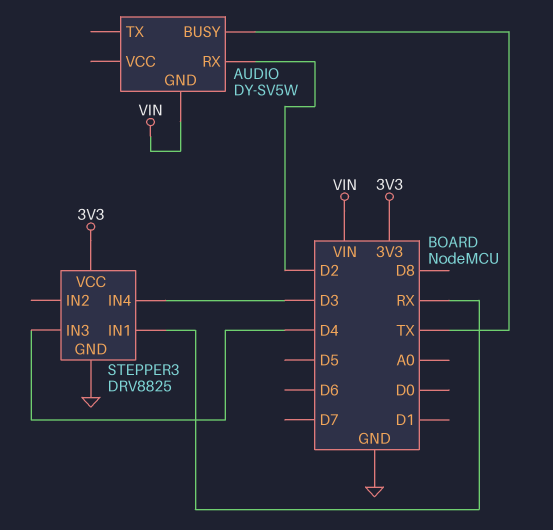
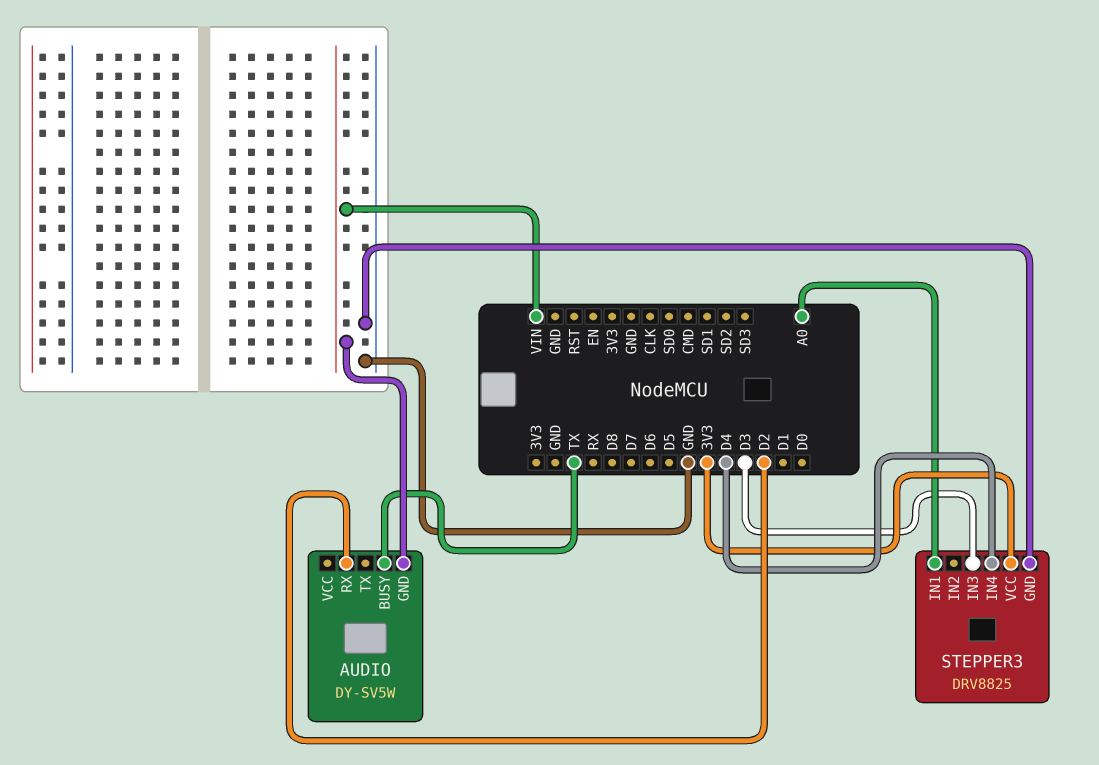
STEPPER3 pin IN1: RX -> A0
STEPPER3 pin IN3: D4 -> D3
STEPPER3 pin IN4: D3 -> D4

